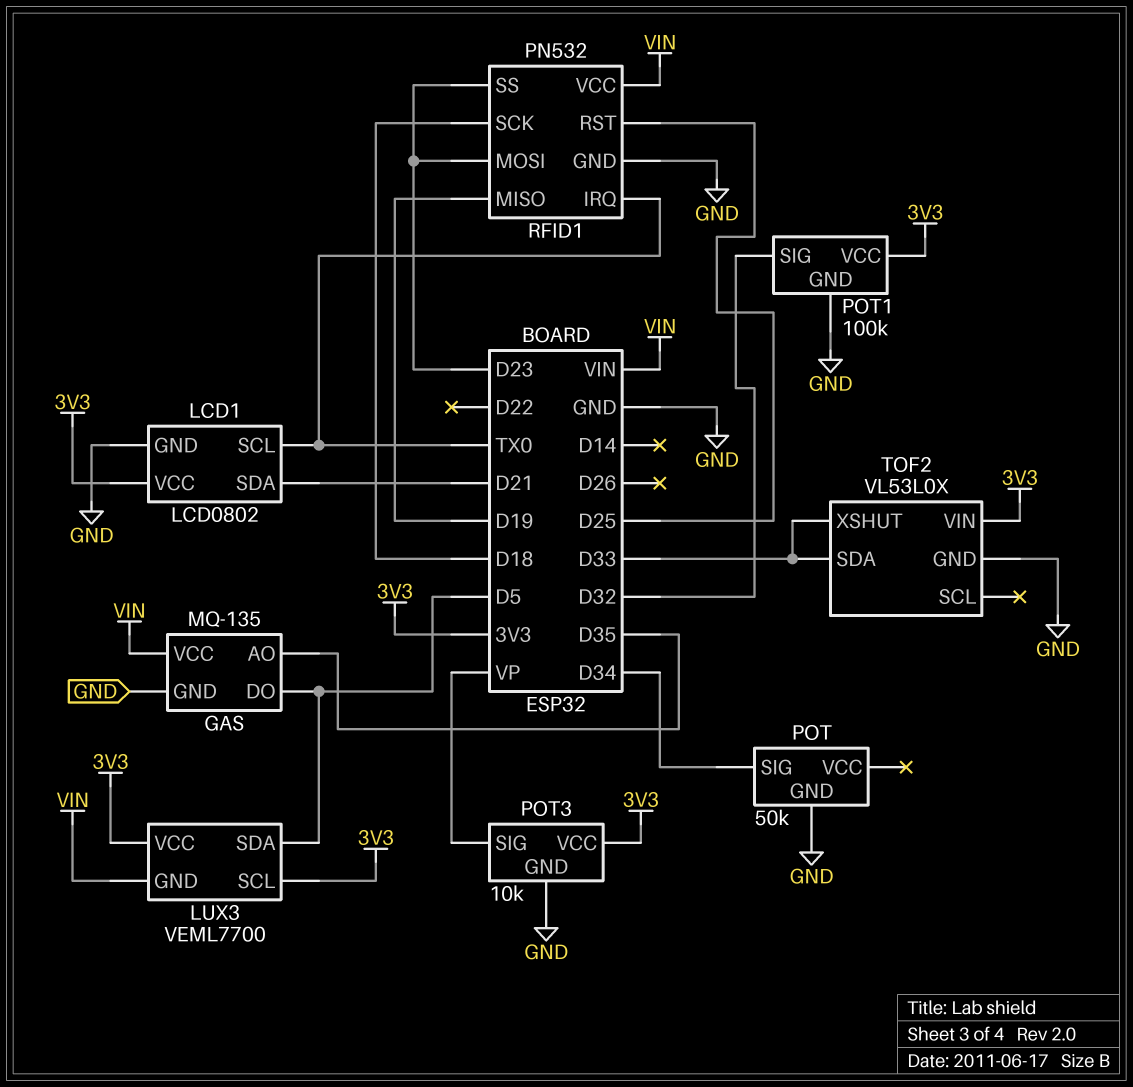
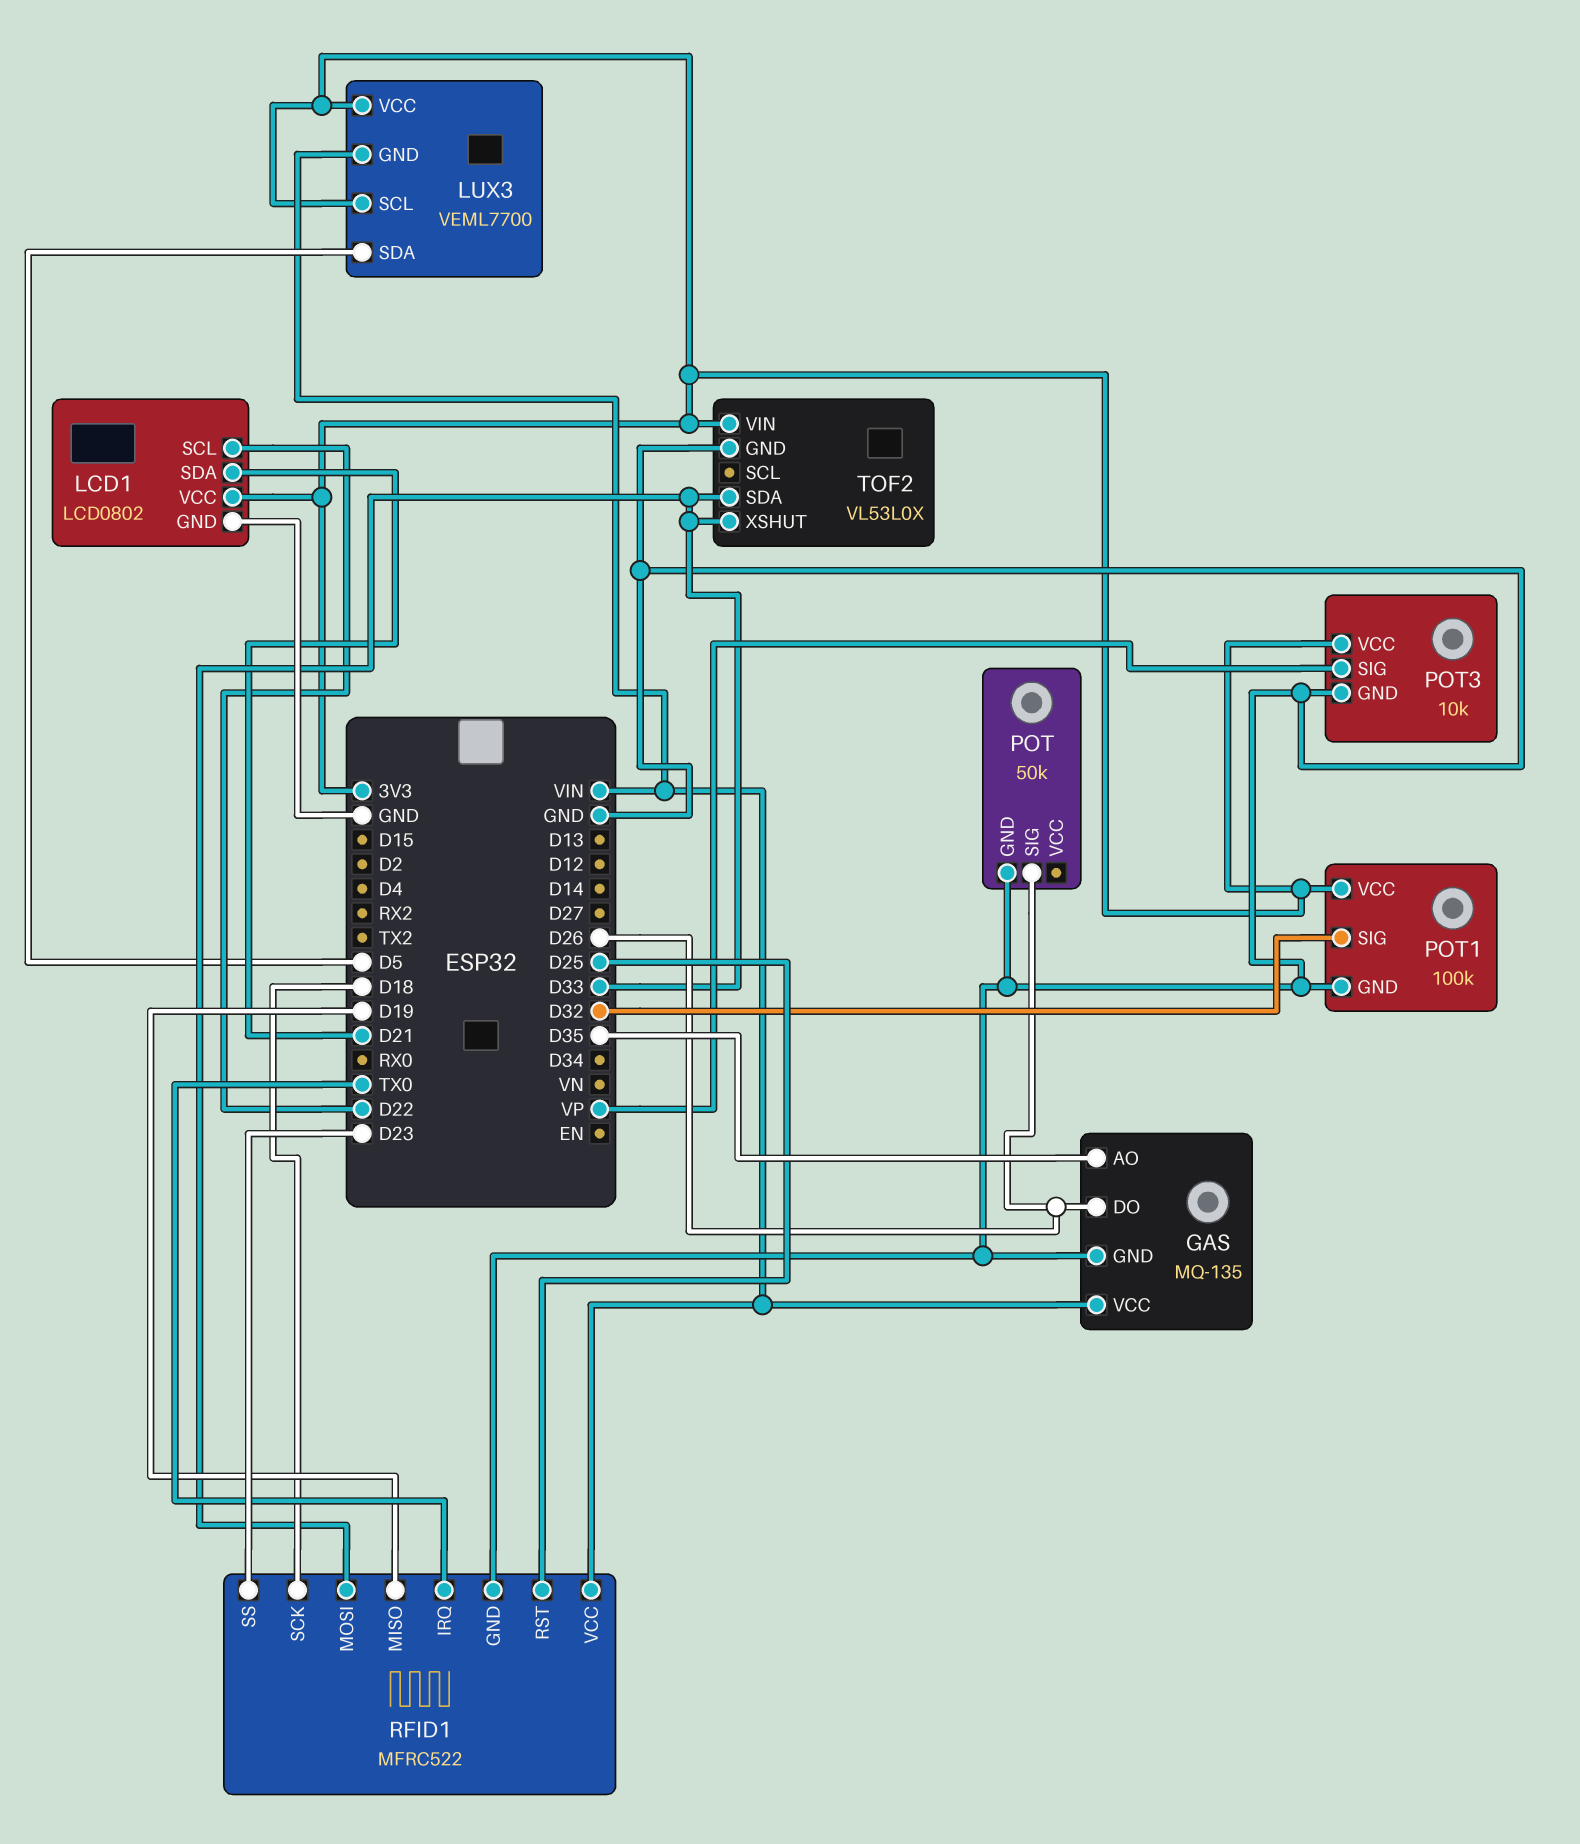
GAS pin DO: D5 -> D26
LCD1 pin SCL: TX0 -> D22
POT pin SIG: D34 -> D26
RFID1: PN532 -> MFRC522
RFID1 pin MOSI: D23 -> D33

